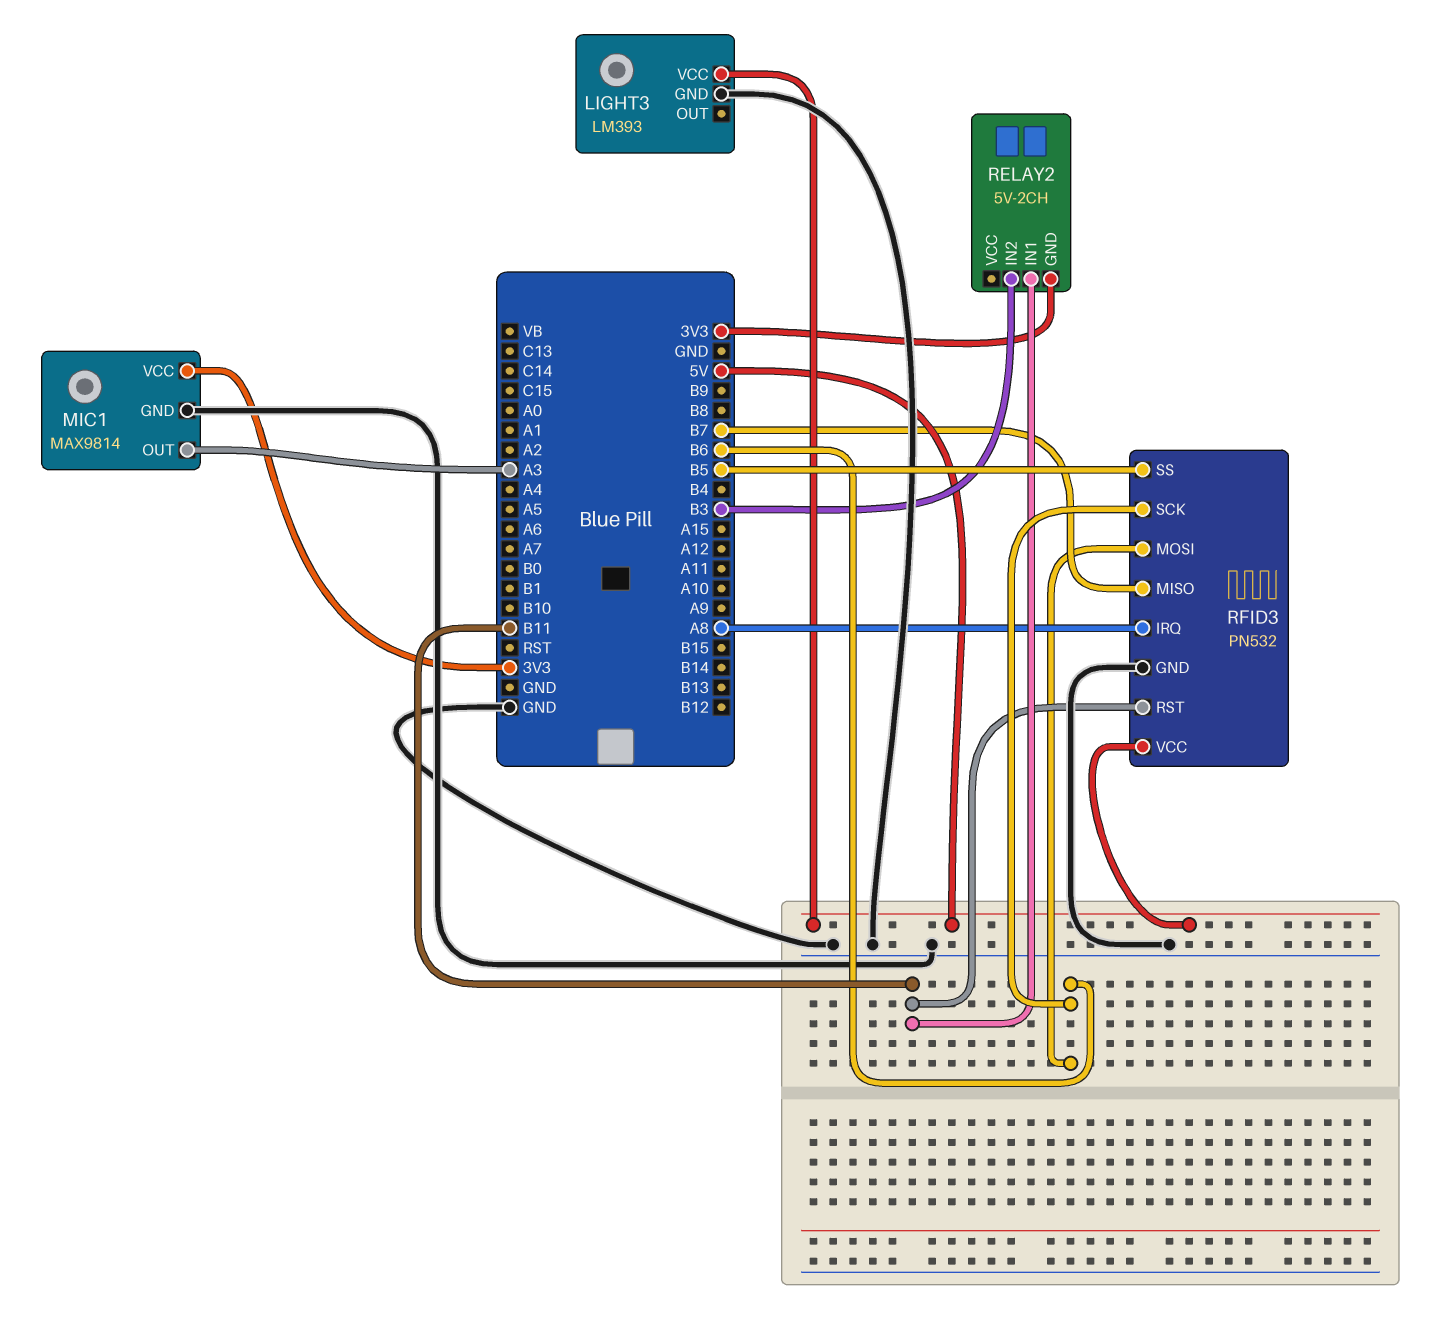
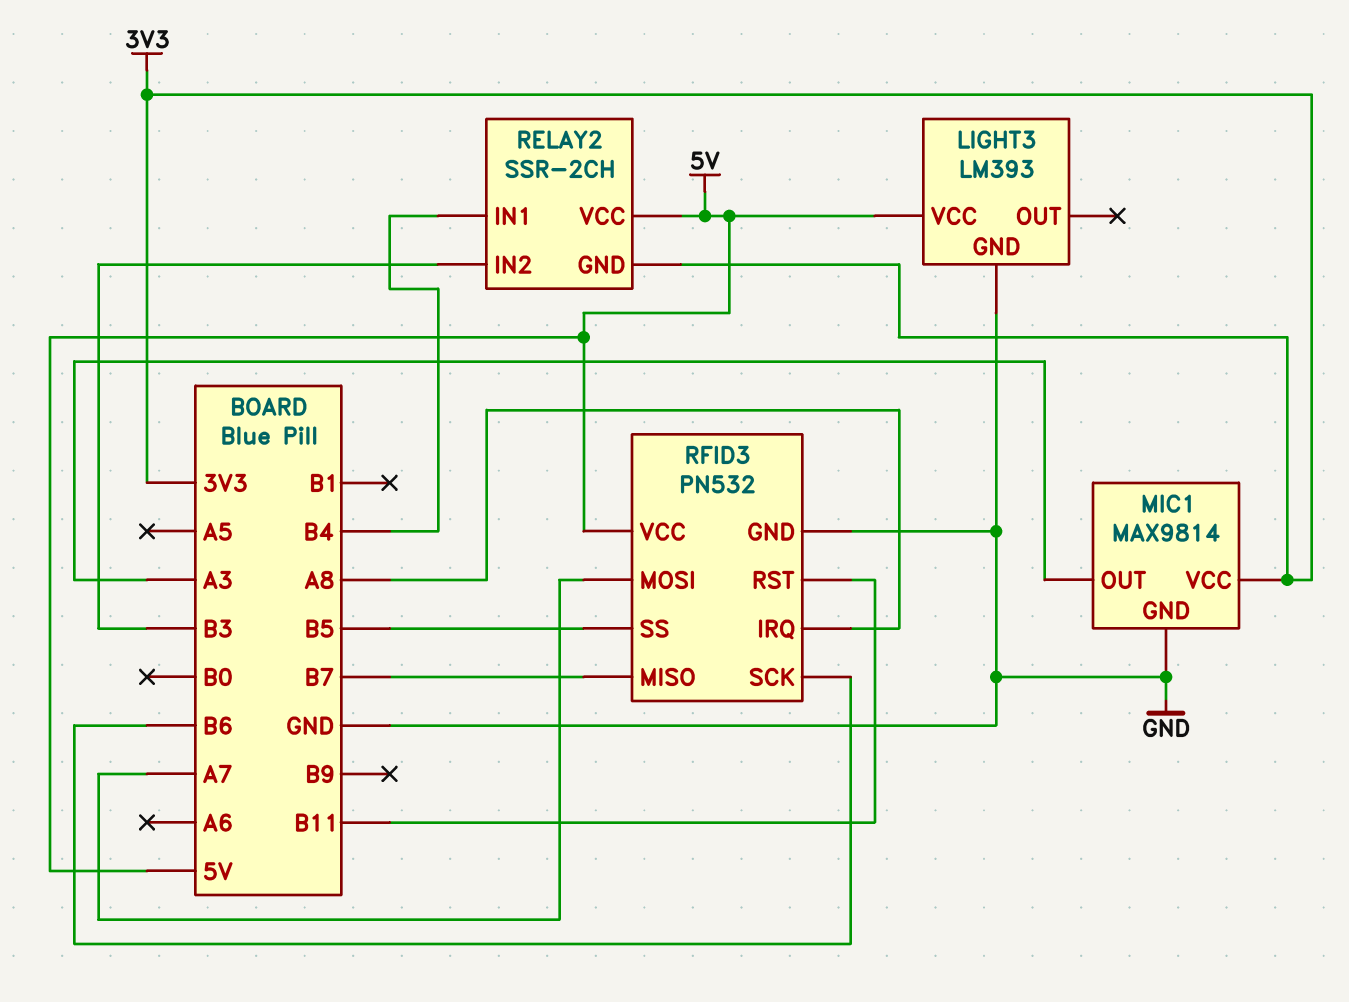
RELAY2: 5V-2CH -> SSR-2CH
RELAY2 pin IN1: B11 -> B4
RELAY2 pin VCC: none -> 5V
RFID3 pin MOSI: B6 -> A7

